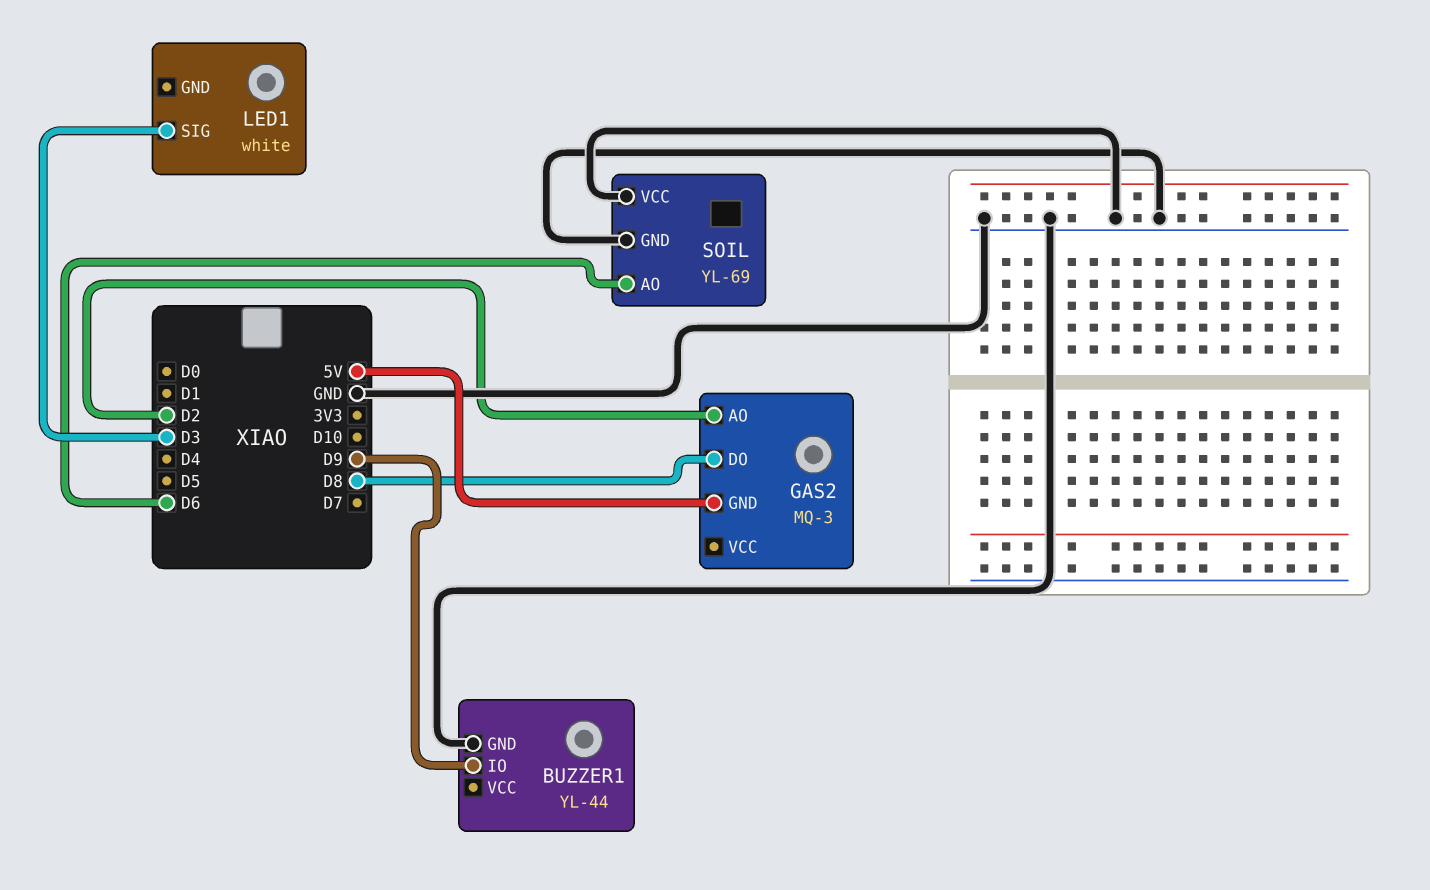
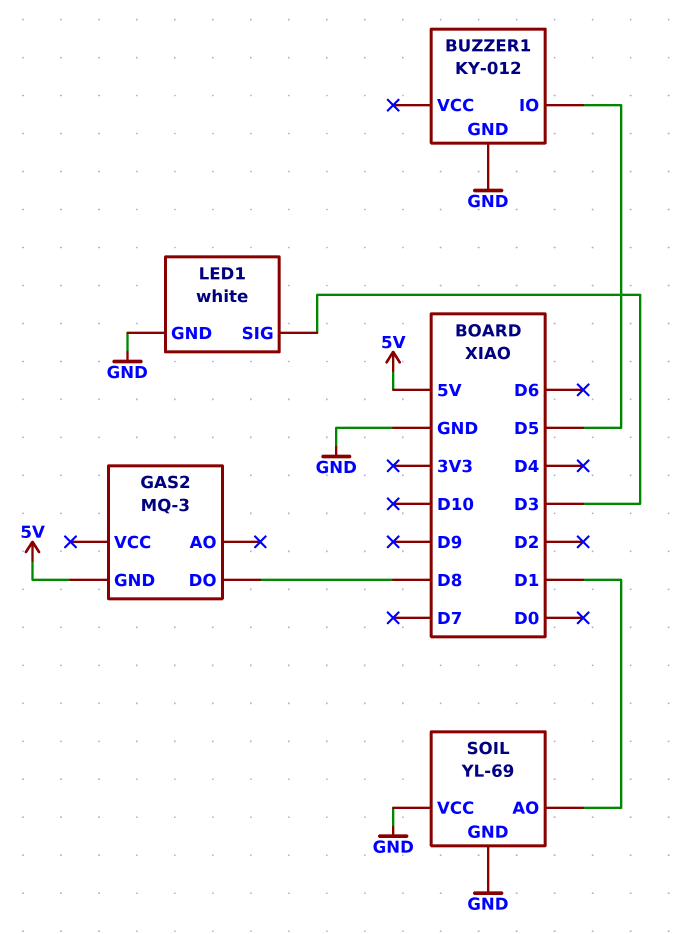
BUZZER1: YL-44 -> KY-012
BUZZER1 pin IO: D9 -> D5
GAS2 pin AO: D2 -> none
LED1 pin GND: none -> GND
SOIL pin AO: D6 -> D1

